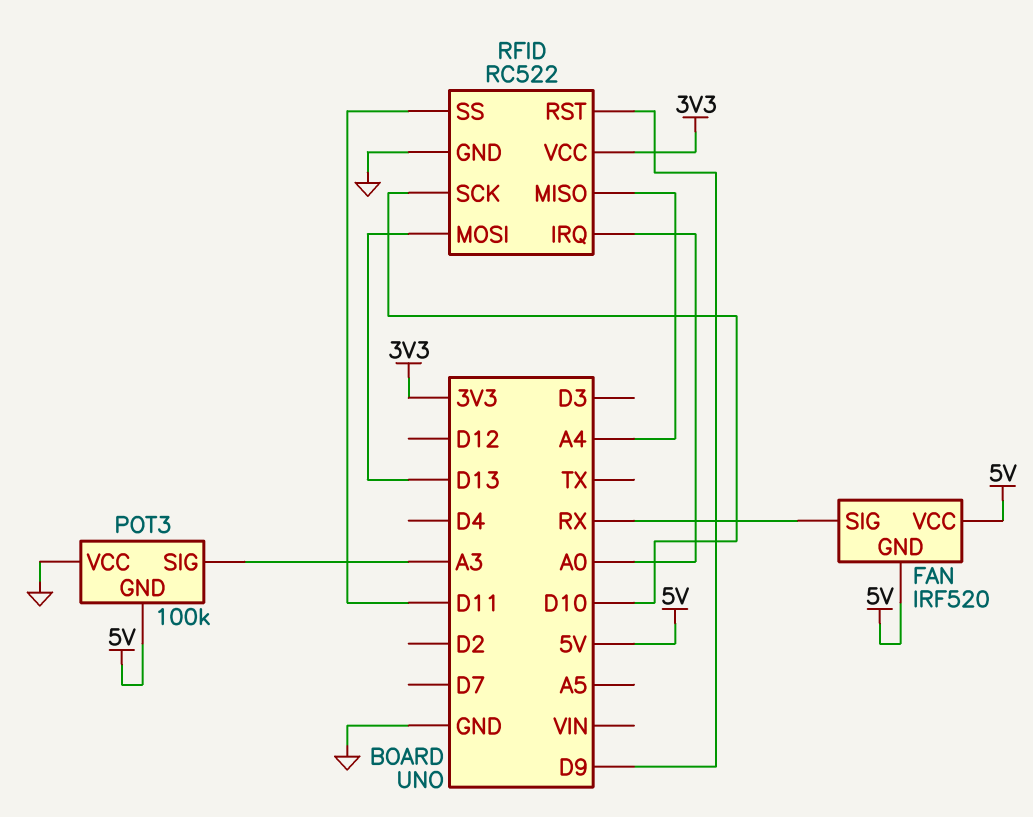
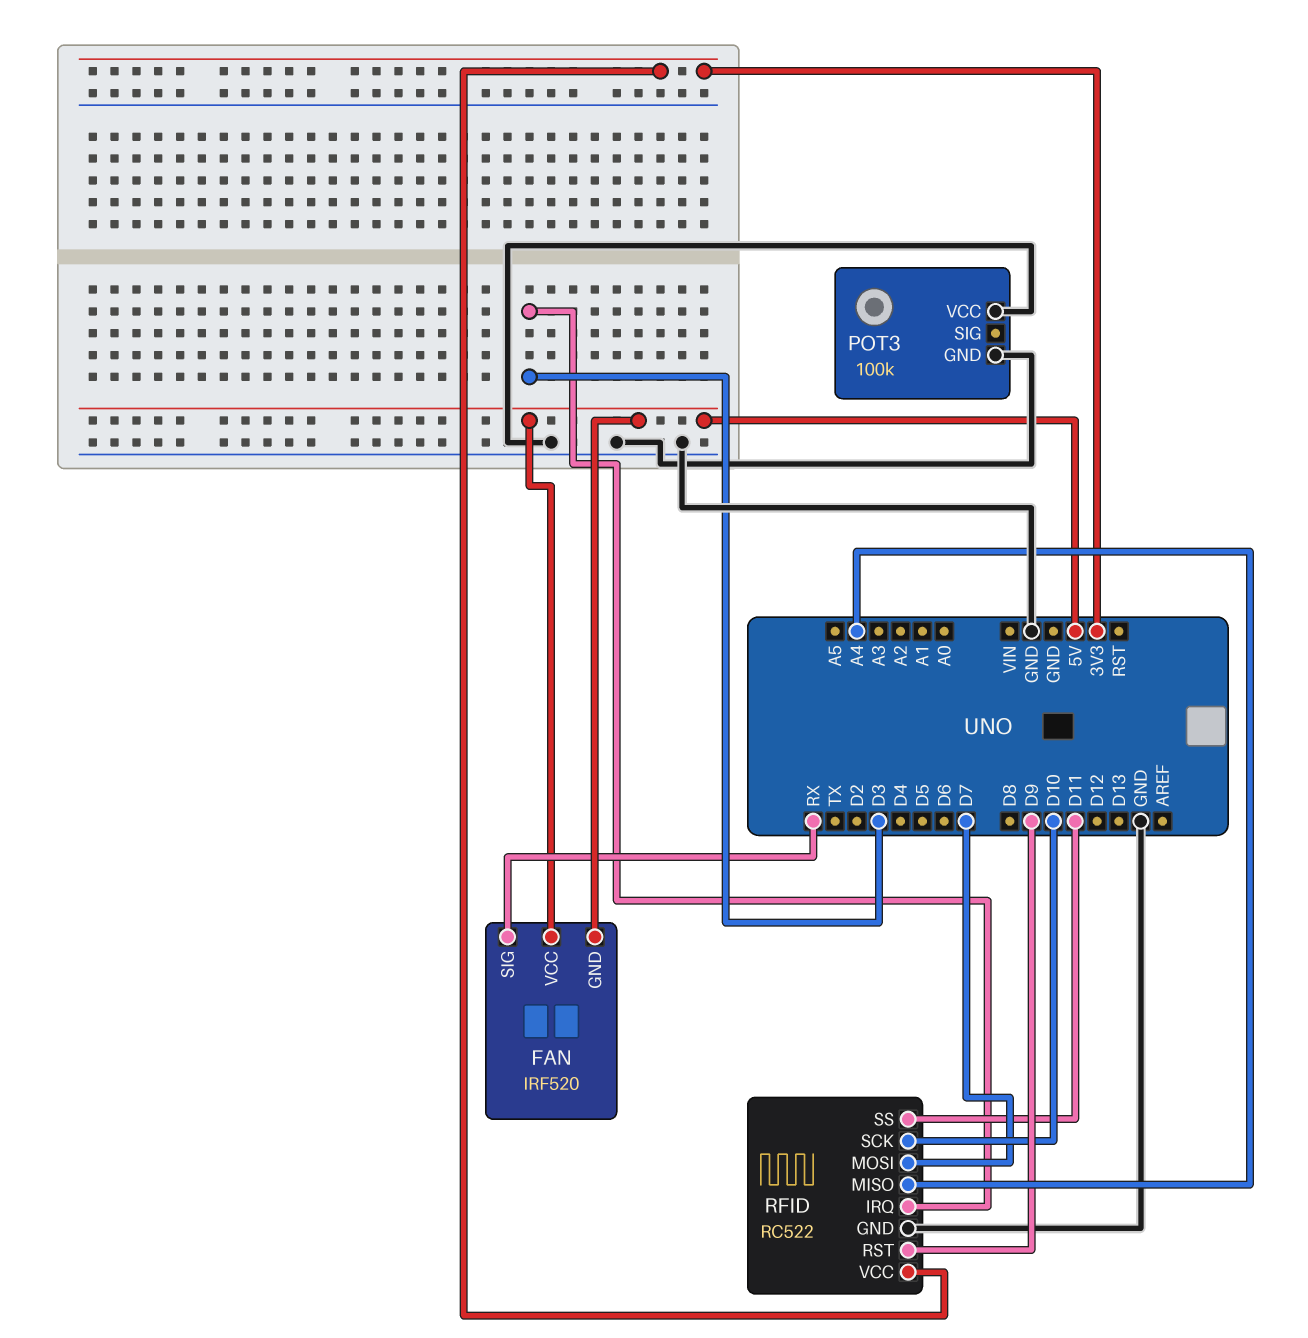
POT3 pin GND: 5V -> GND
POT3 pin SIG: A3 -> none
RFID pin IRQ: A0 -> D3
RFID pin MOSI: D13 -> D7

